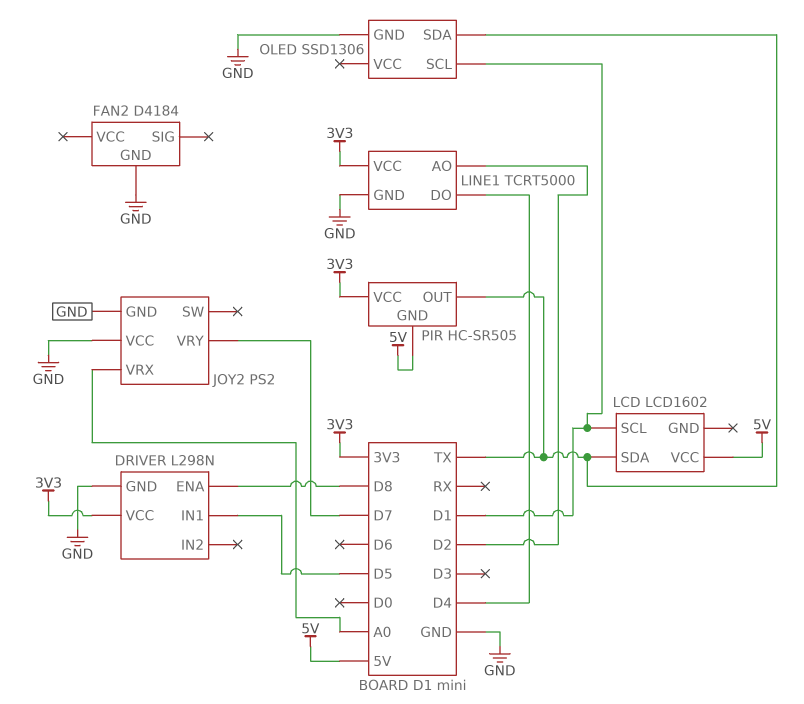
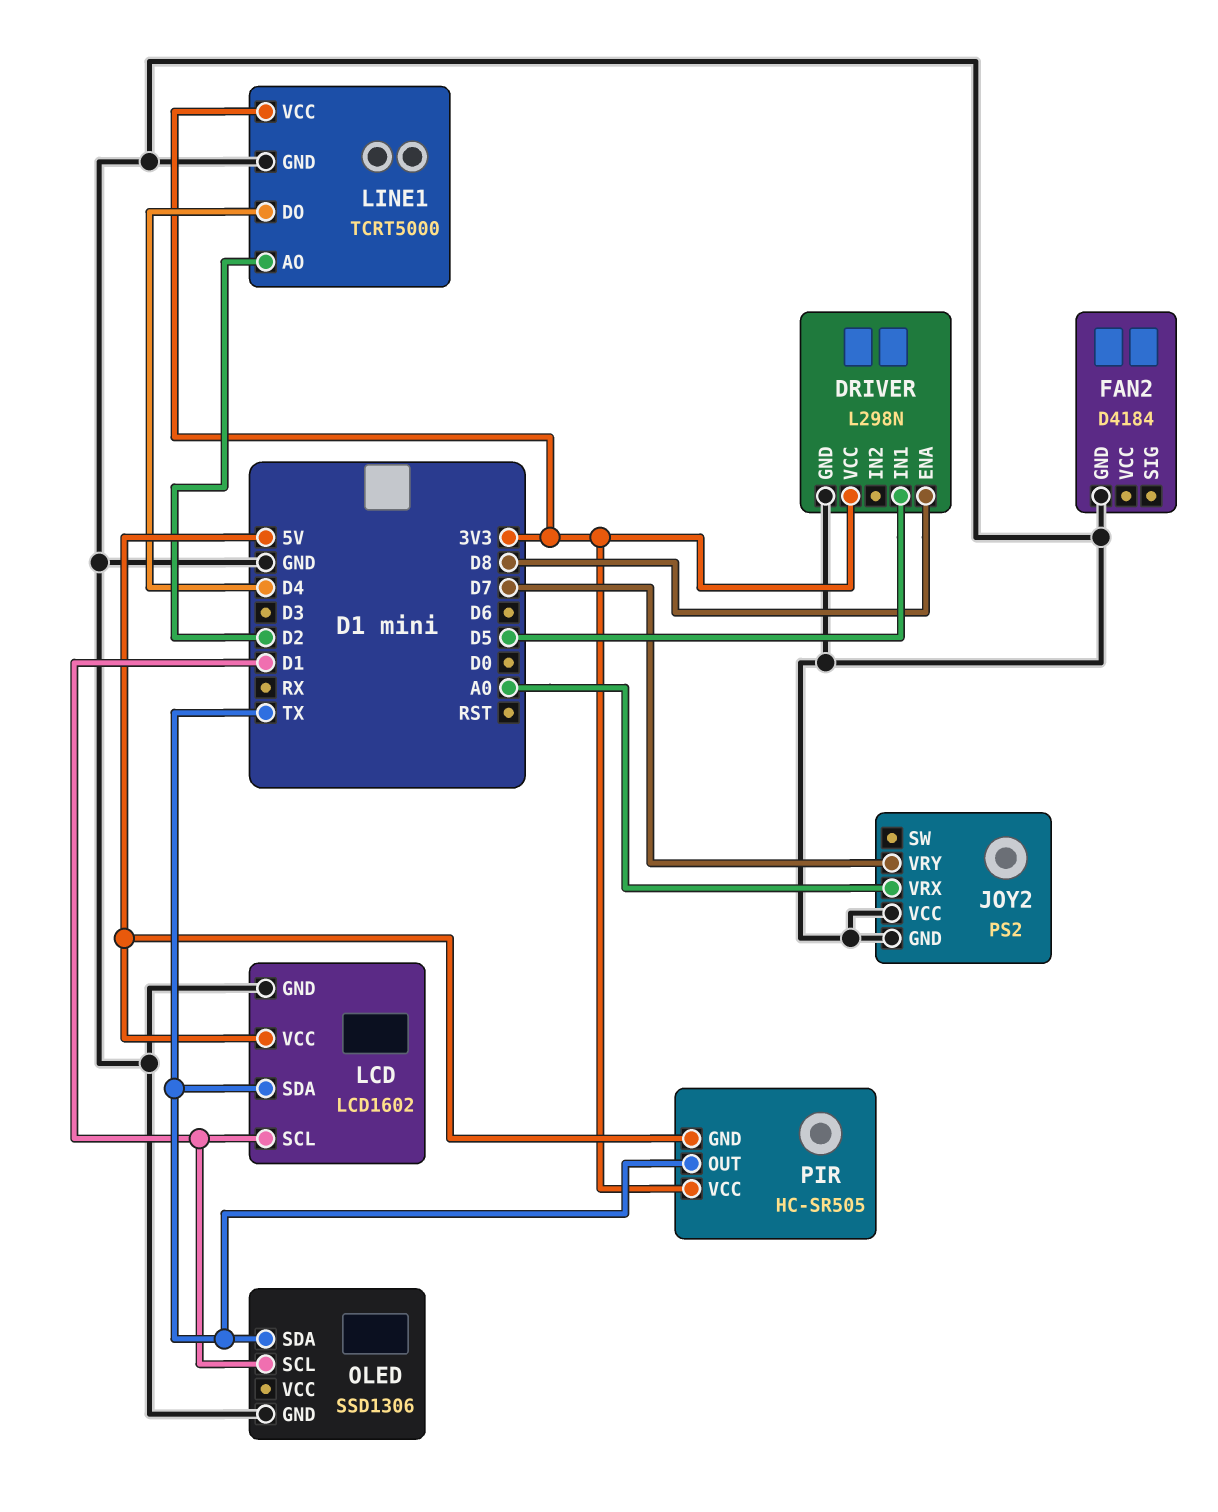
LCD pin GND: none -> GND

